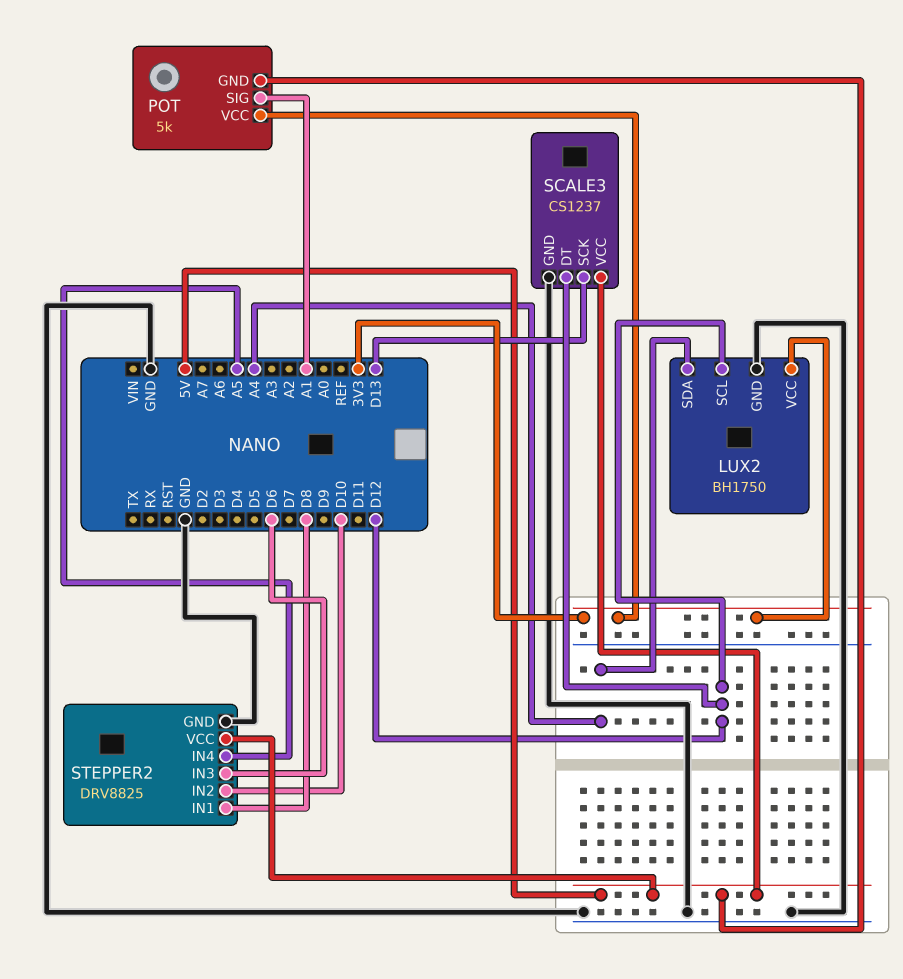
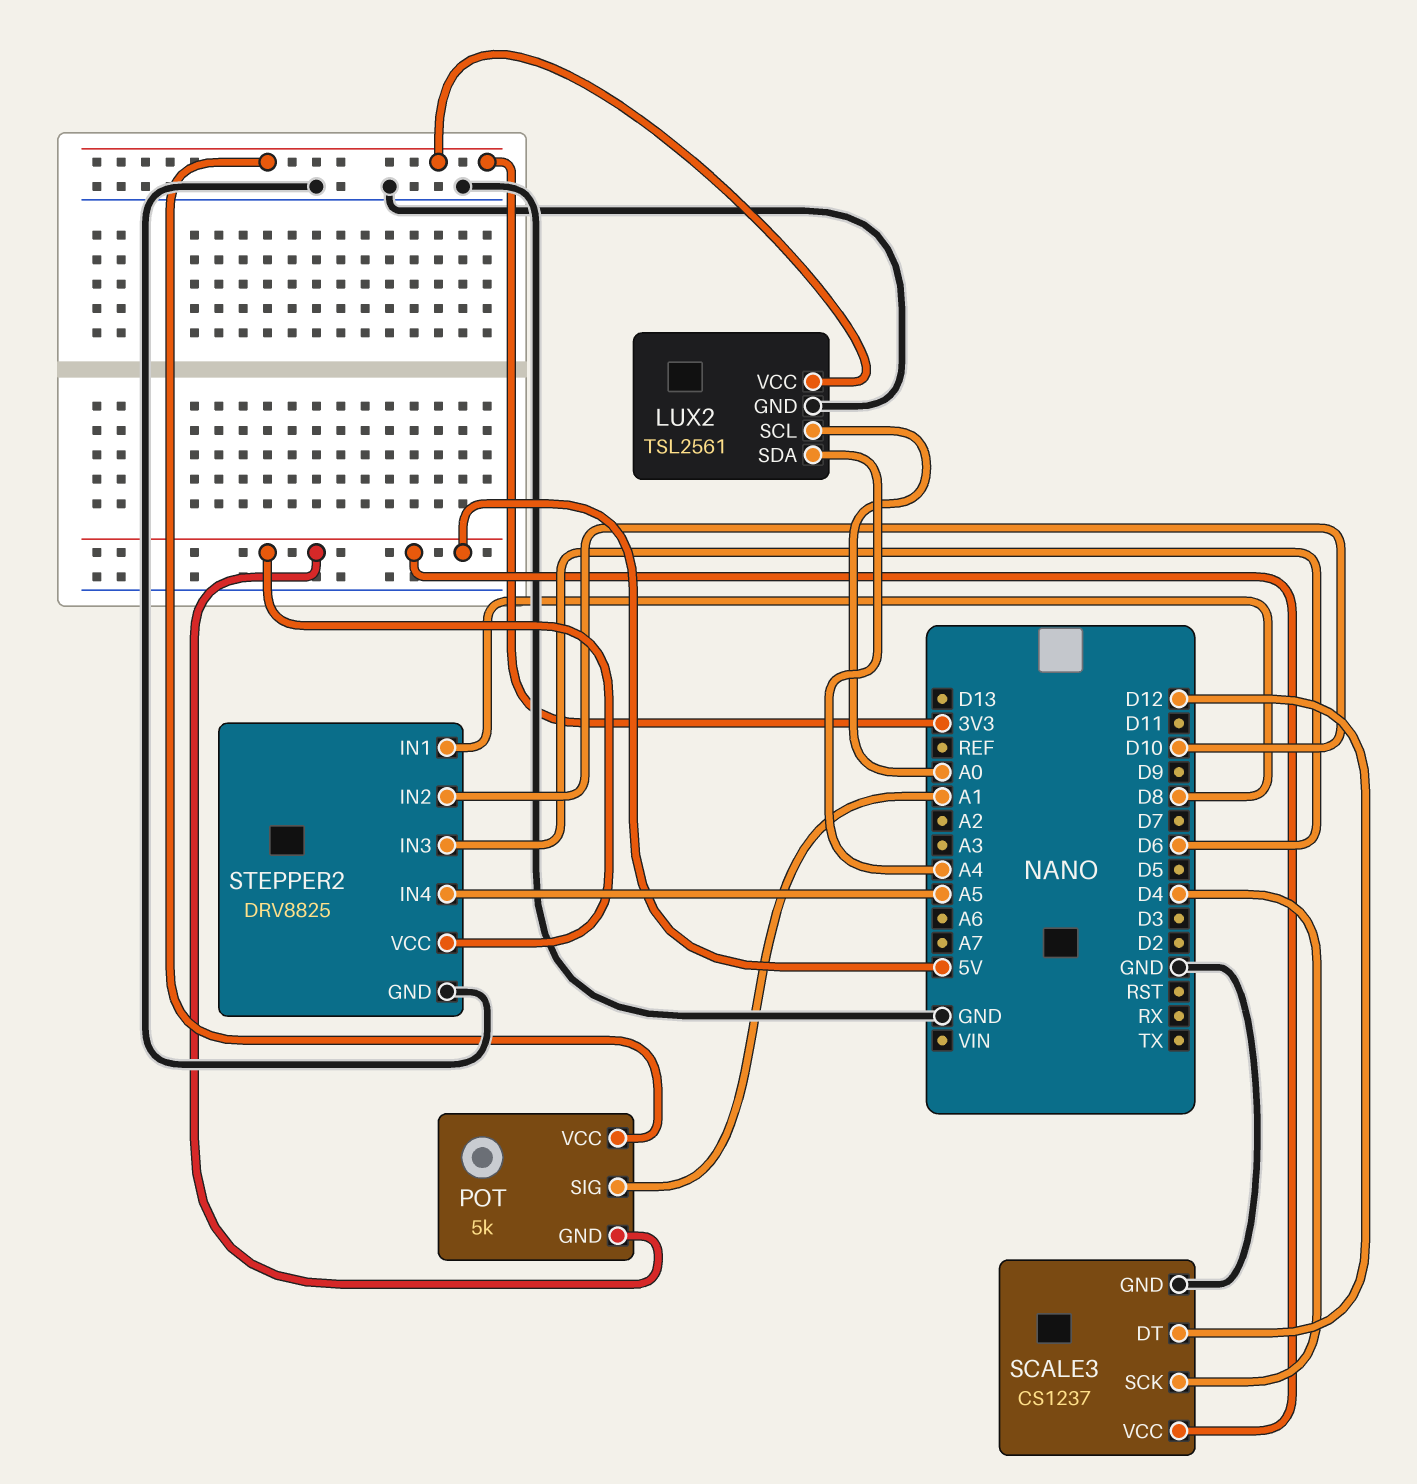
LUX2: BH1750 -> TSL2561
LUX2 pin SCL: D12 -> A0
SCALE3 pin SCK: D13 -> D4

